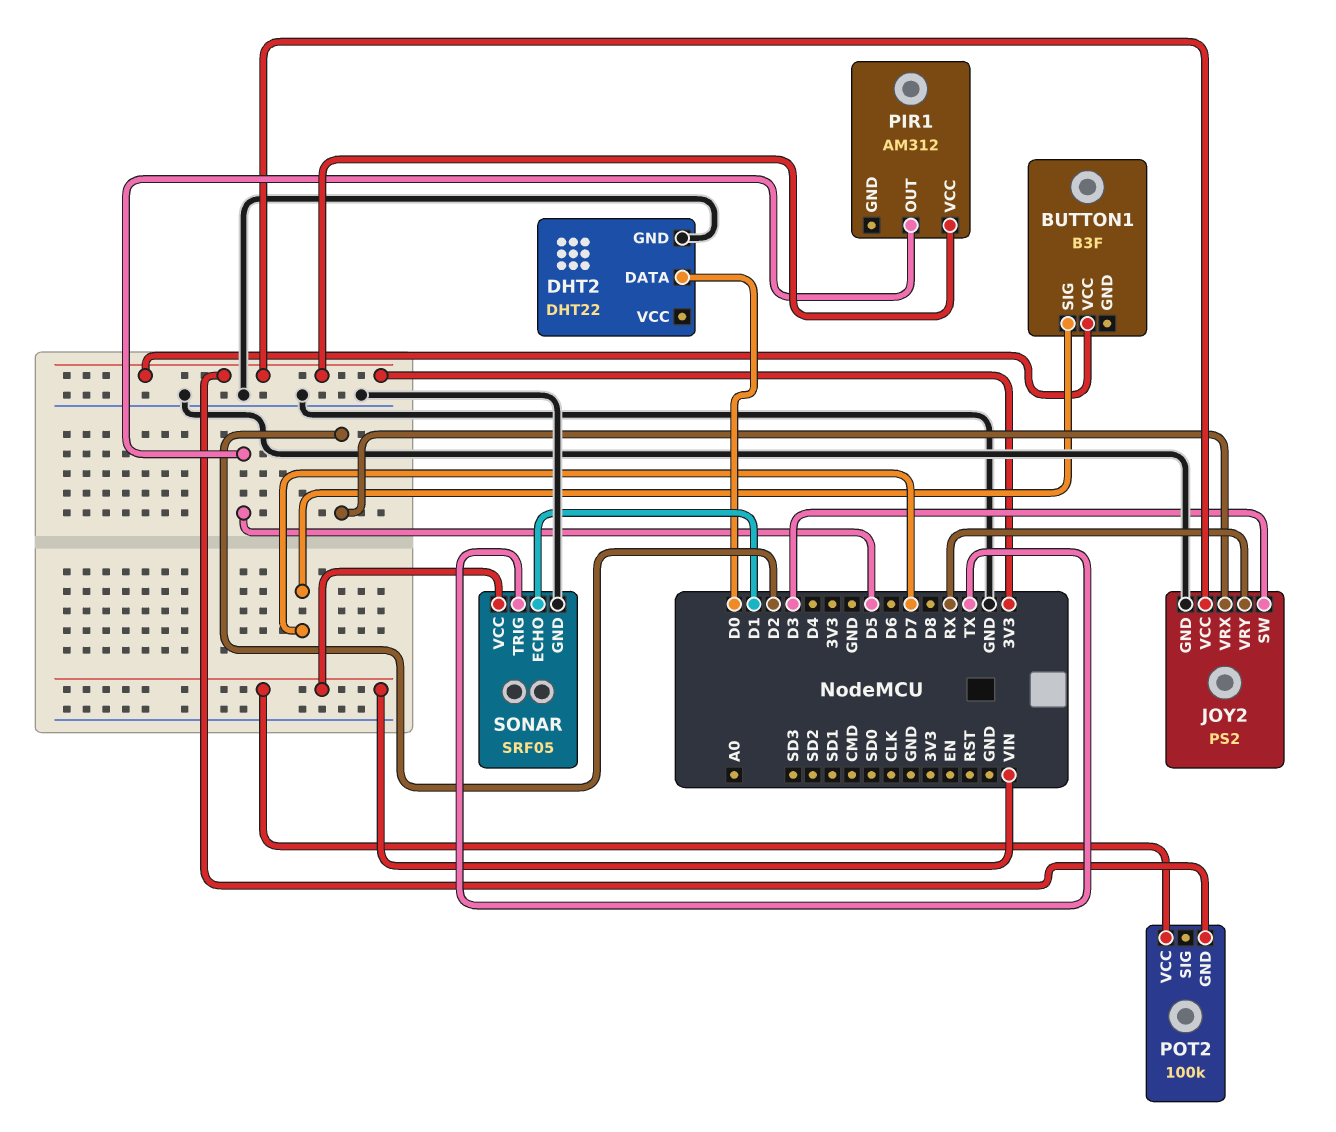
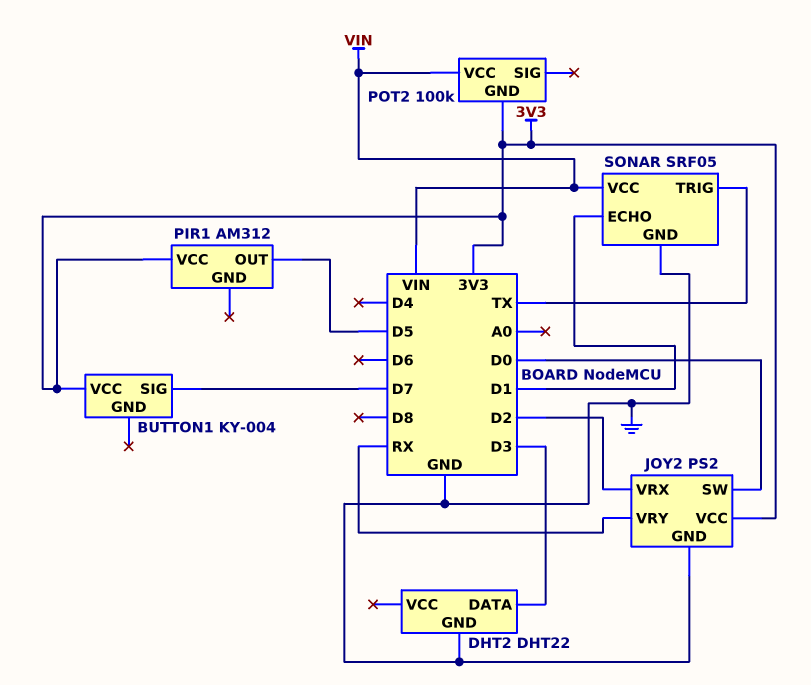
BUTTON1: B3F -> KY-004
DHT2 pin DATA: D0 -> D3
JOY2 pin SW: D3 -> D0

